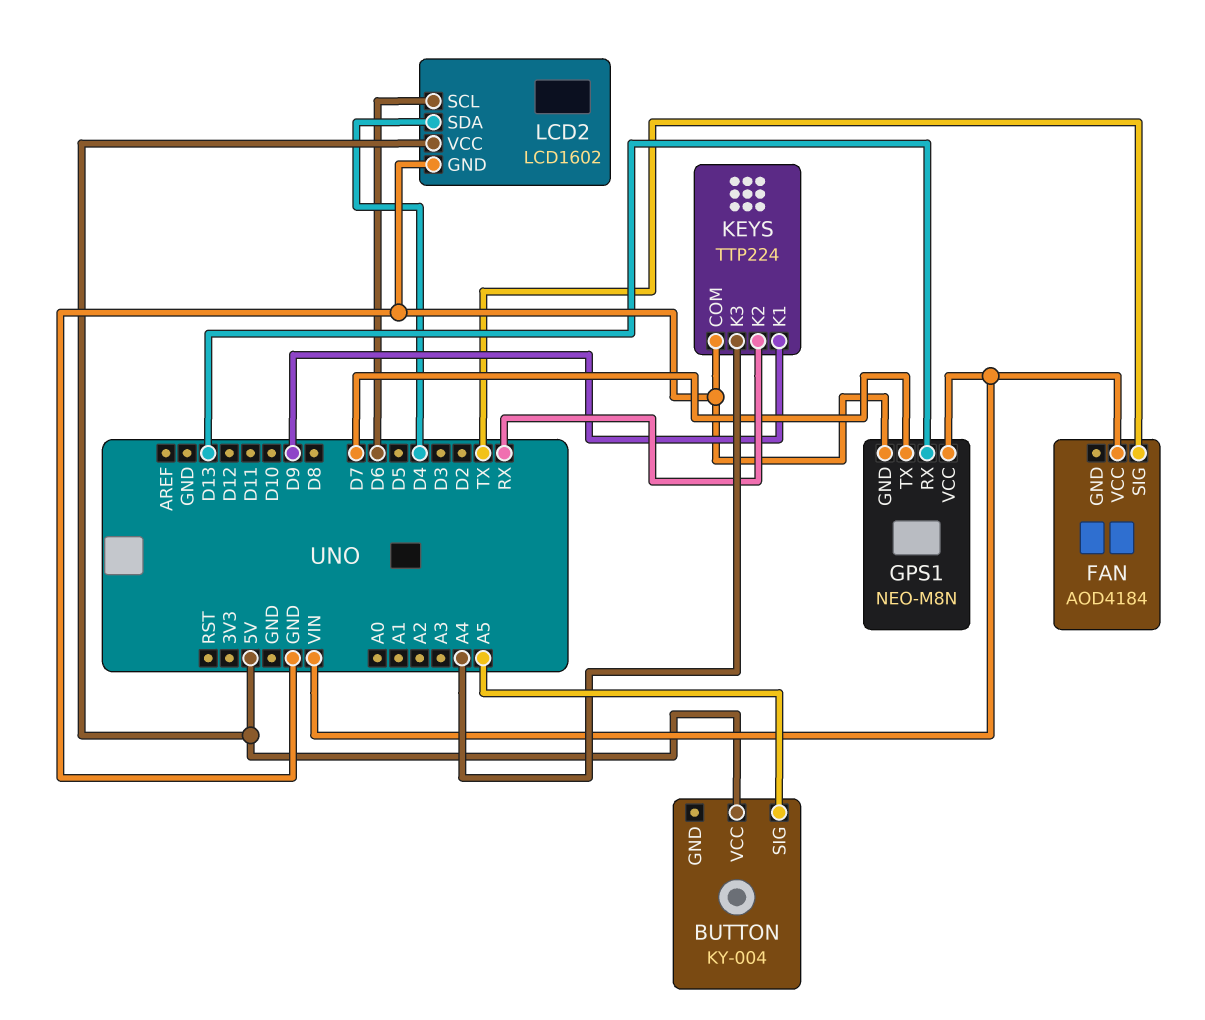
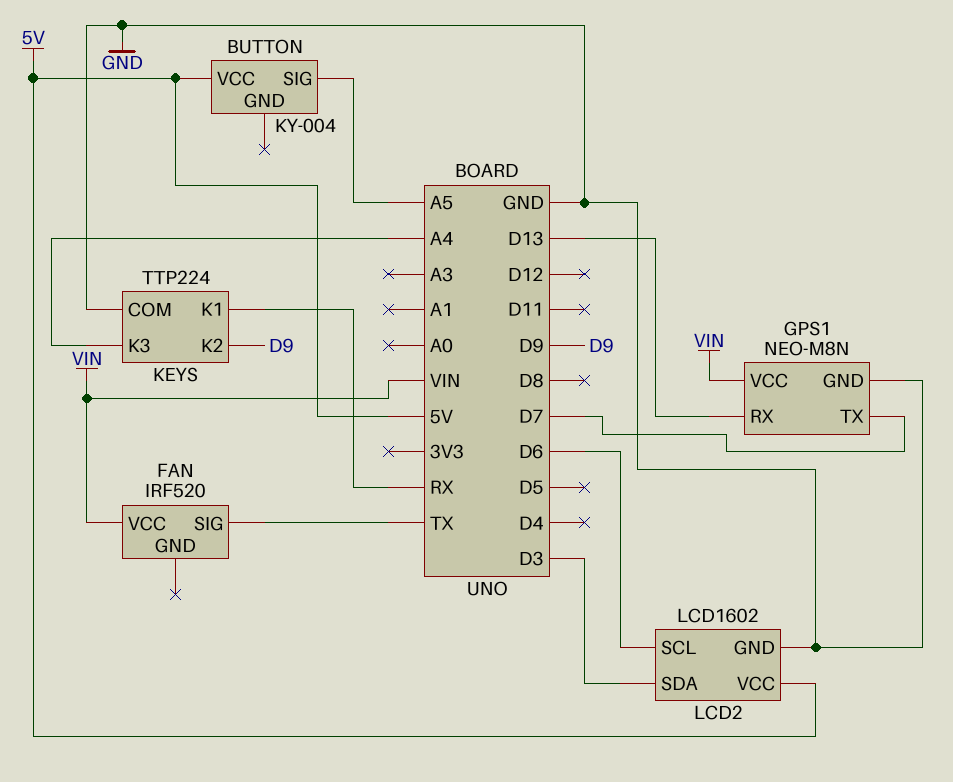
FAN: AOD4184 -> IRF520
KEYS pin K1: D9 -> RX
KEYS pin K2: RX -> D9
LCD2 pin SDA: D4 -> D3

